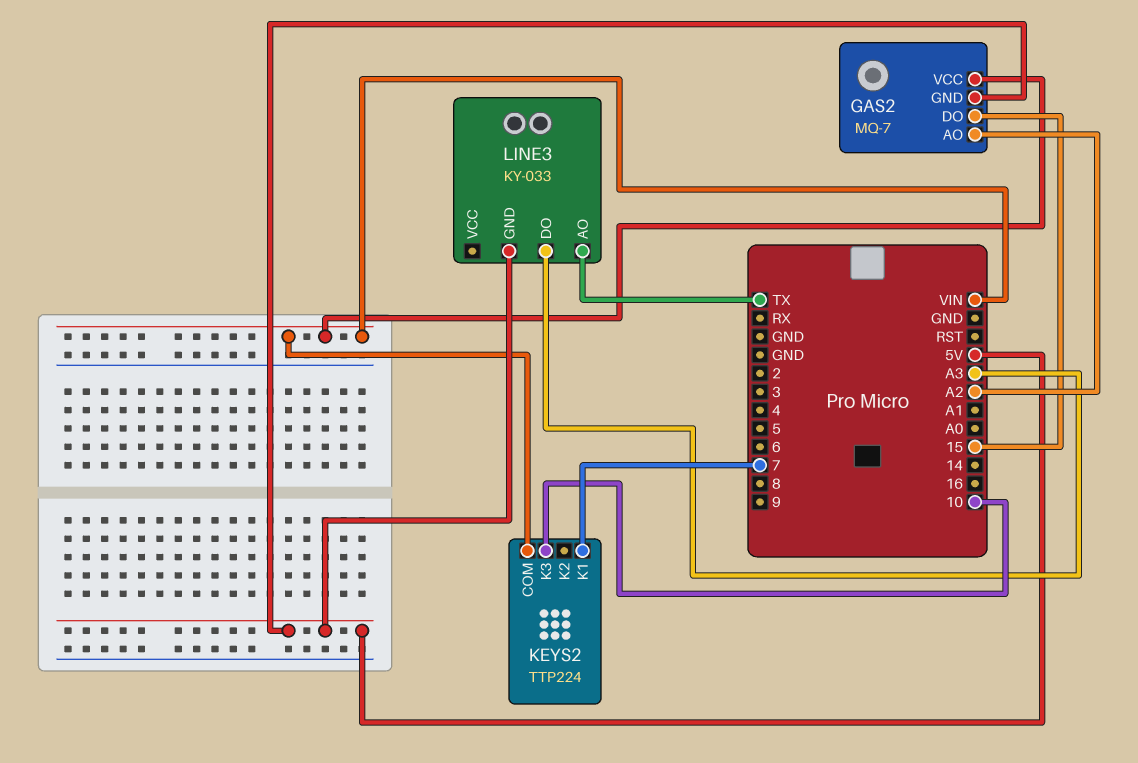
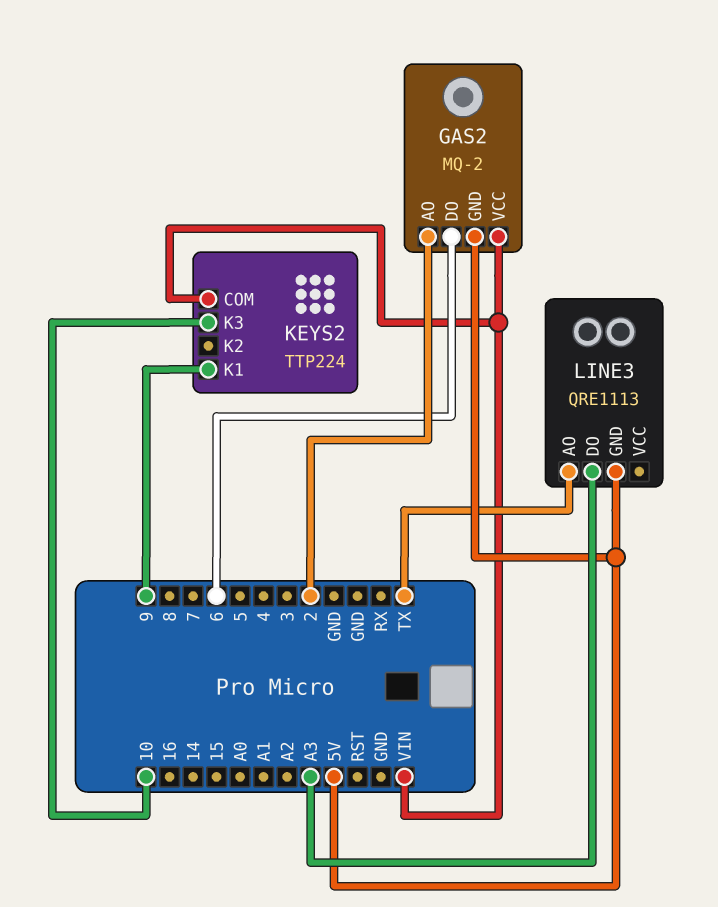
GAS2: MQ-7 -> MQ-2
GAS2 pin AO: A2 -> 2
GAS2 pin DO: 15 -> 6
KEYS2 pin K1: 7 -> 9
LINE3: KY-033 -> QRE1113

